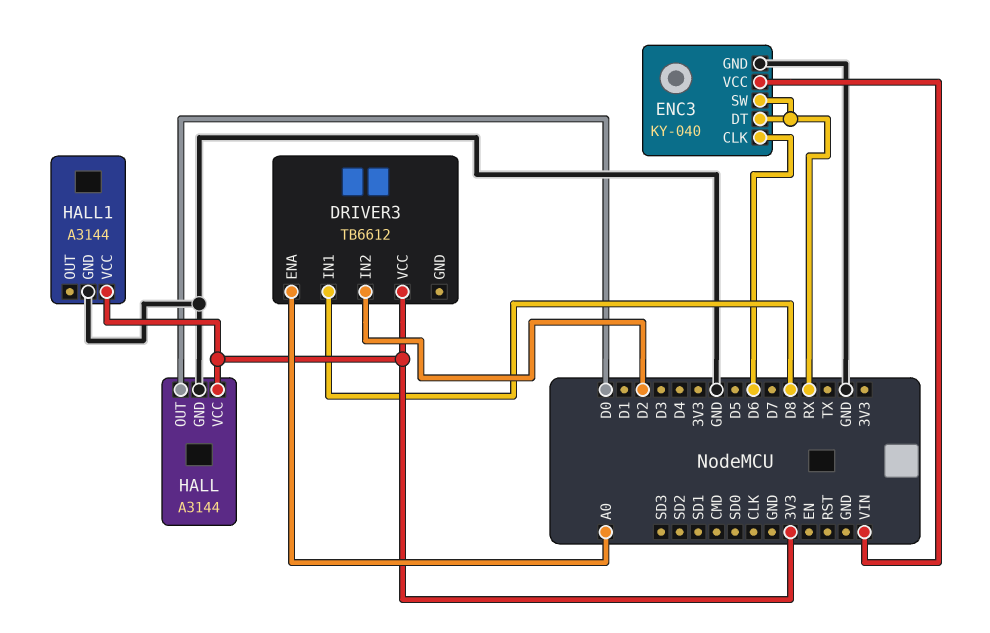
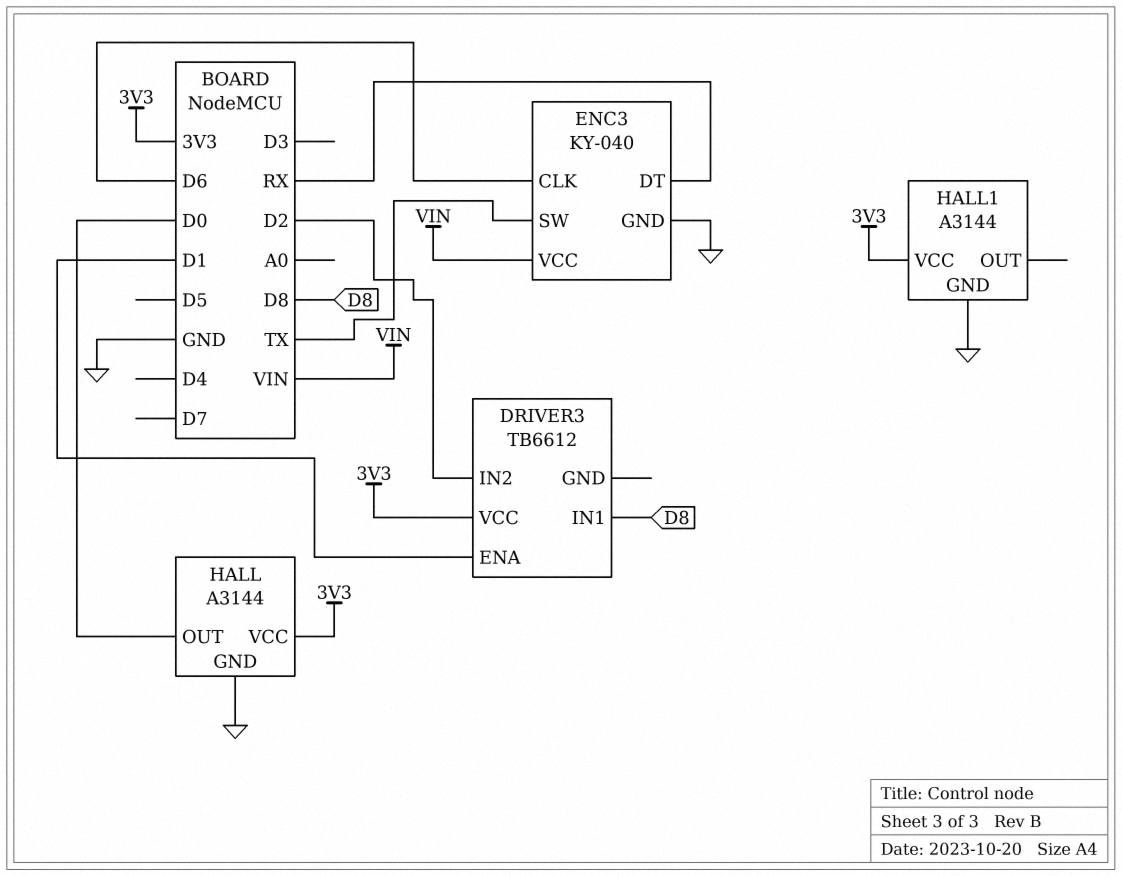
DRIVER3 pin ENA: A0 -> D1
ENC3 pin SW: RX -> TX

